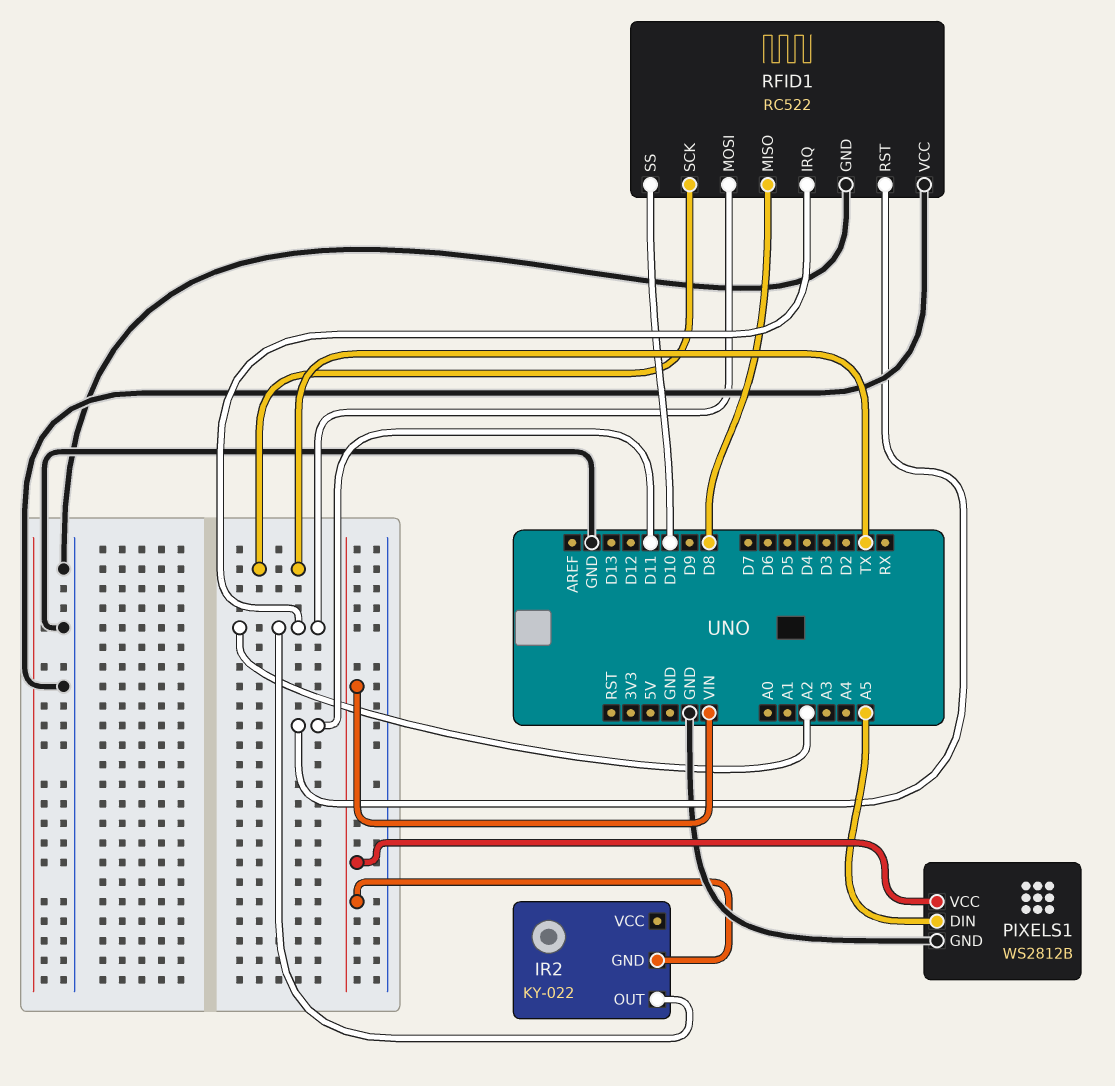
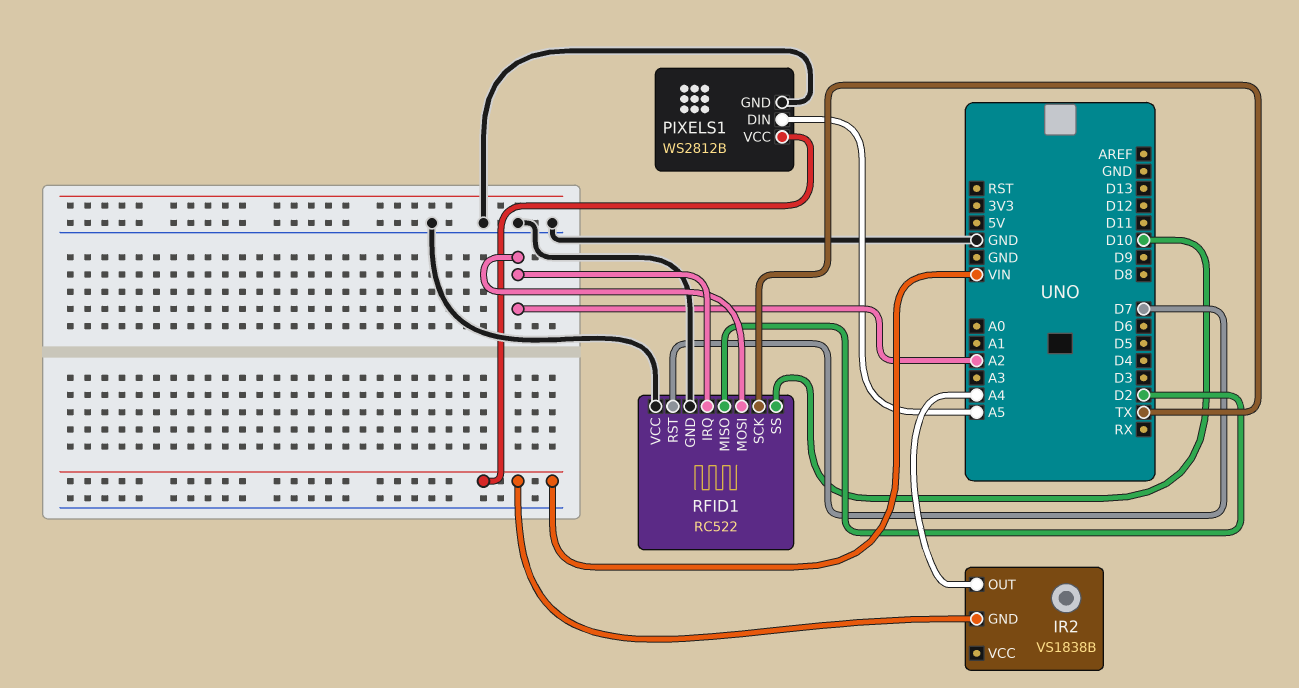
IR2: KY-022 -> VS1838B
IR2 pin OUT: A2 -> A4
RFID1 pin MISO: D8 -> D2
RFID1 pin RST: D11 -> D7

